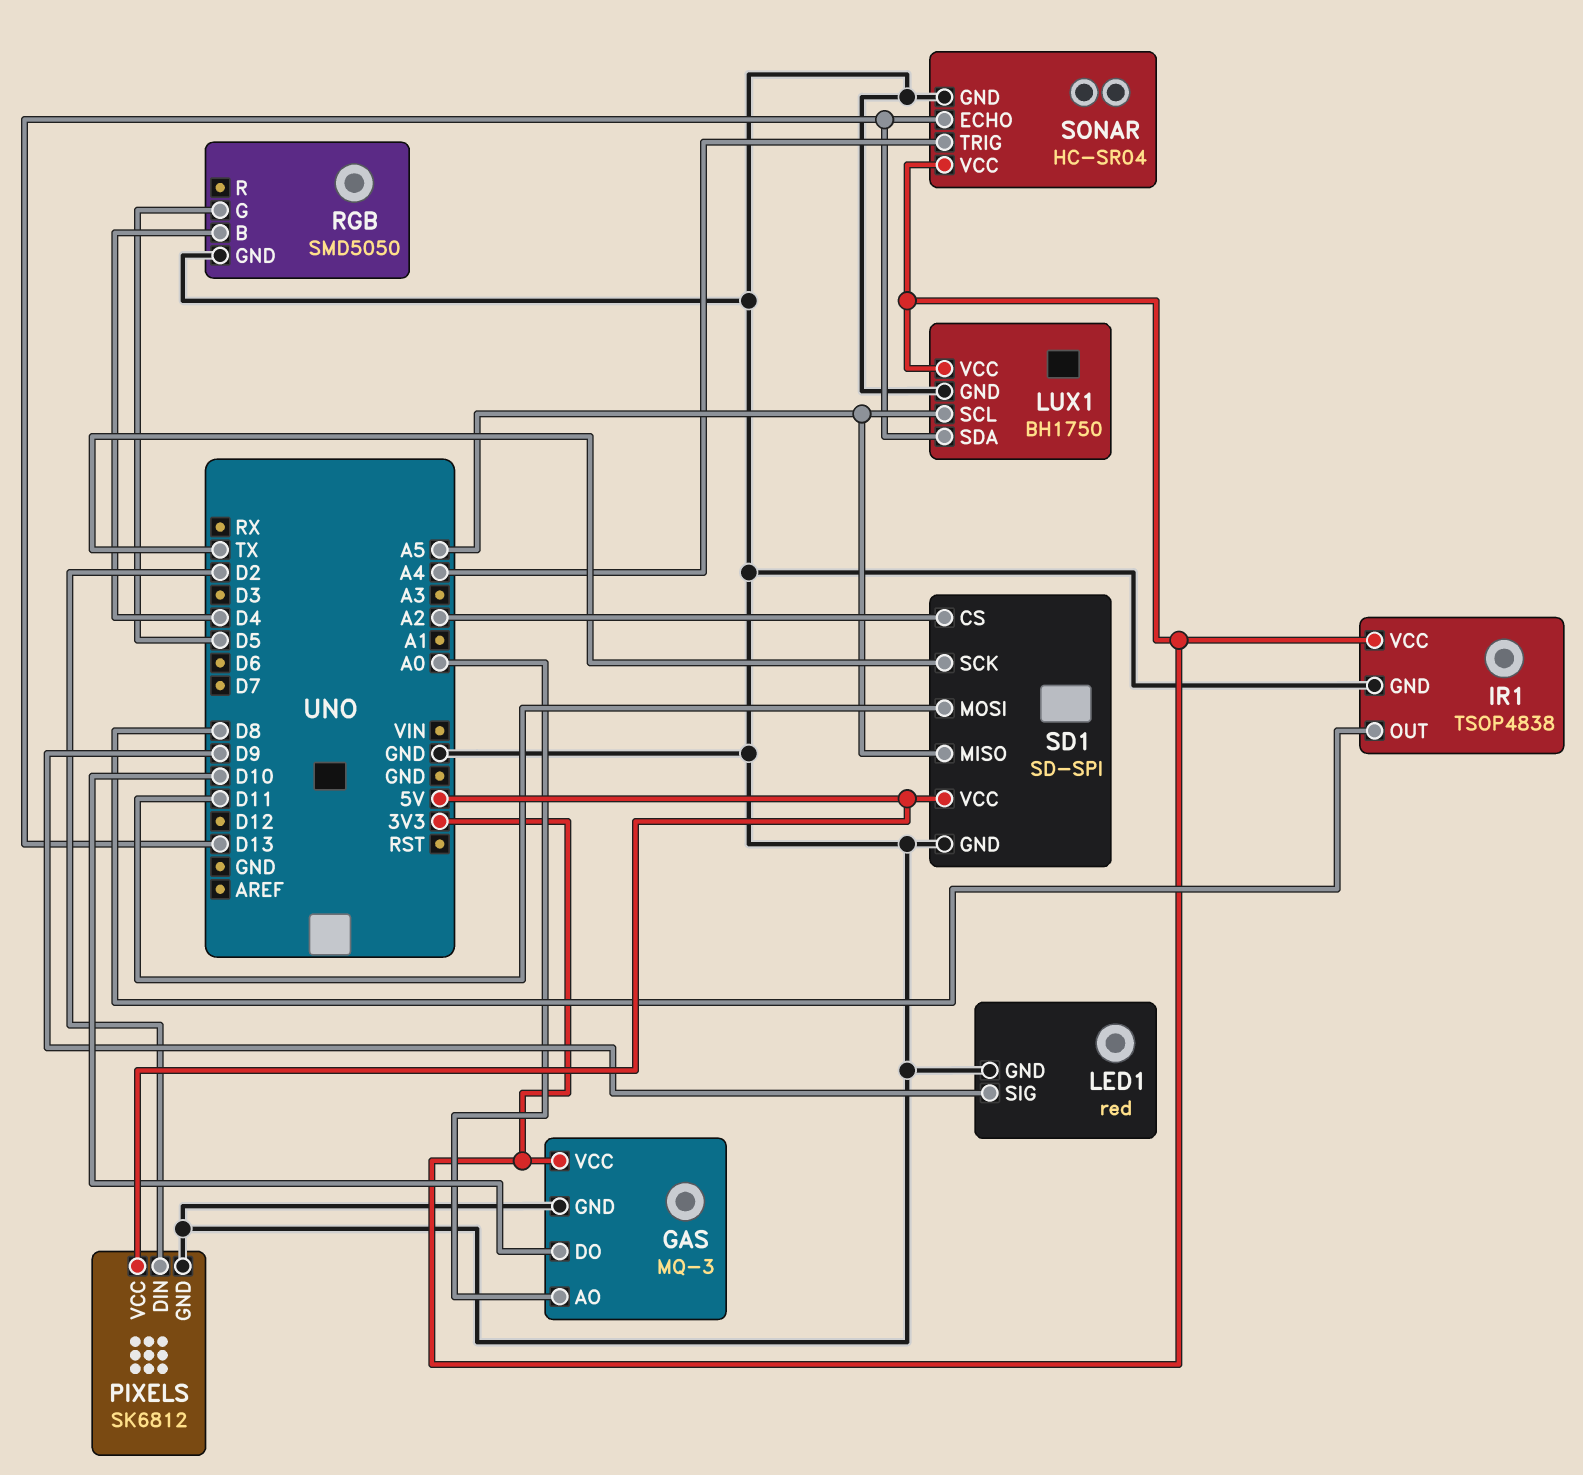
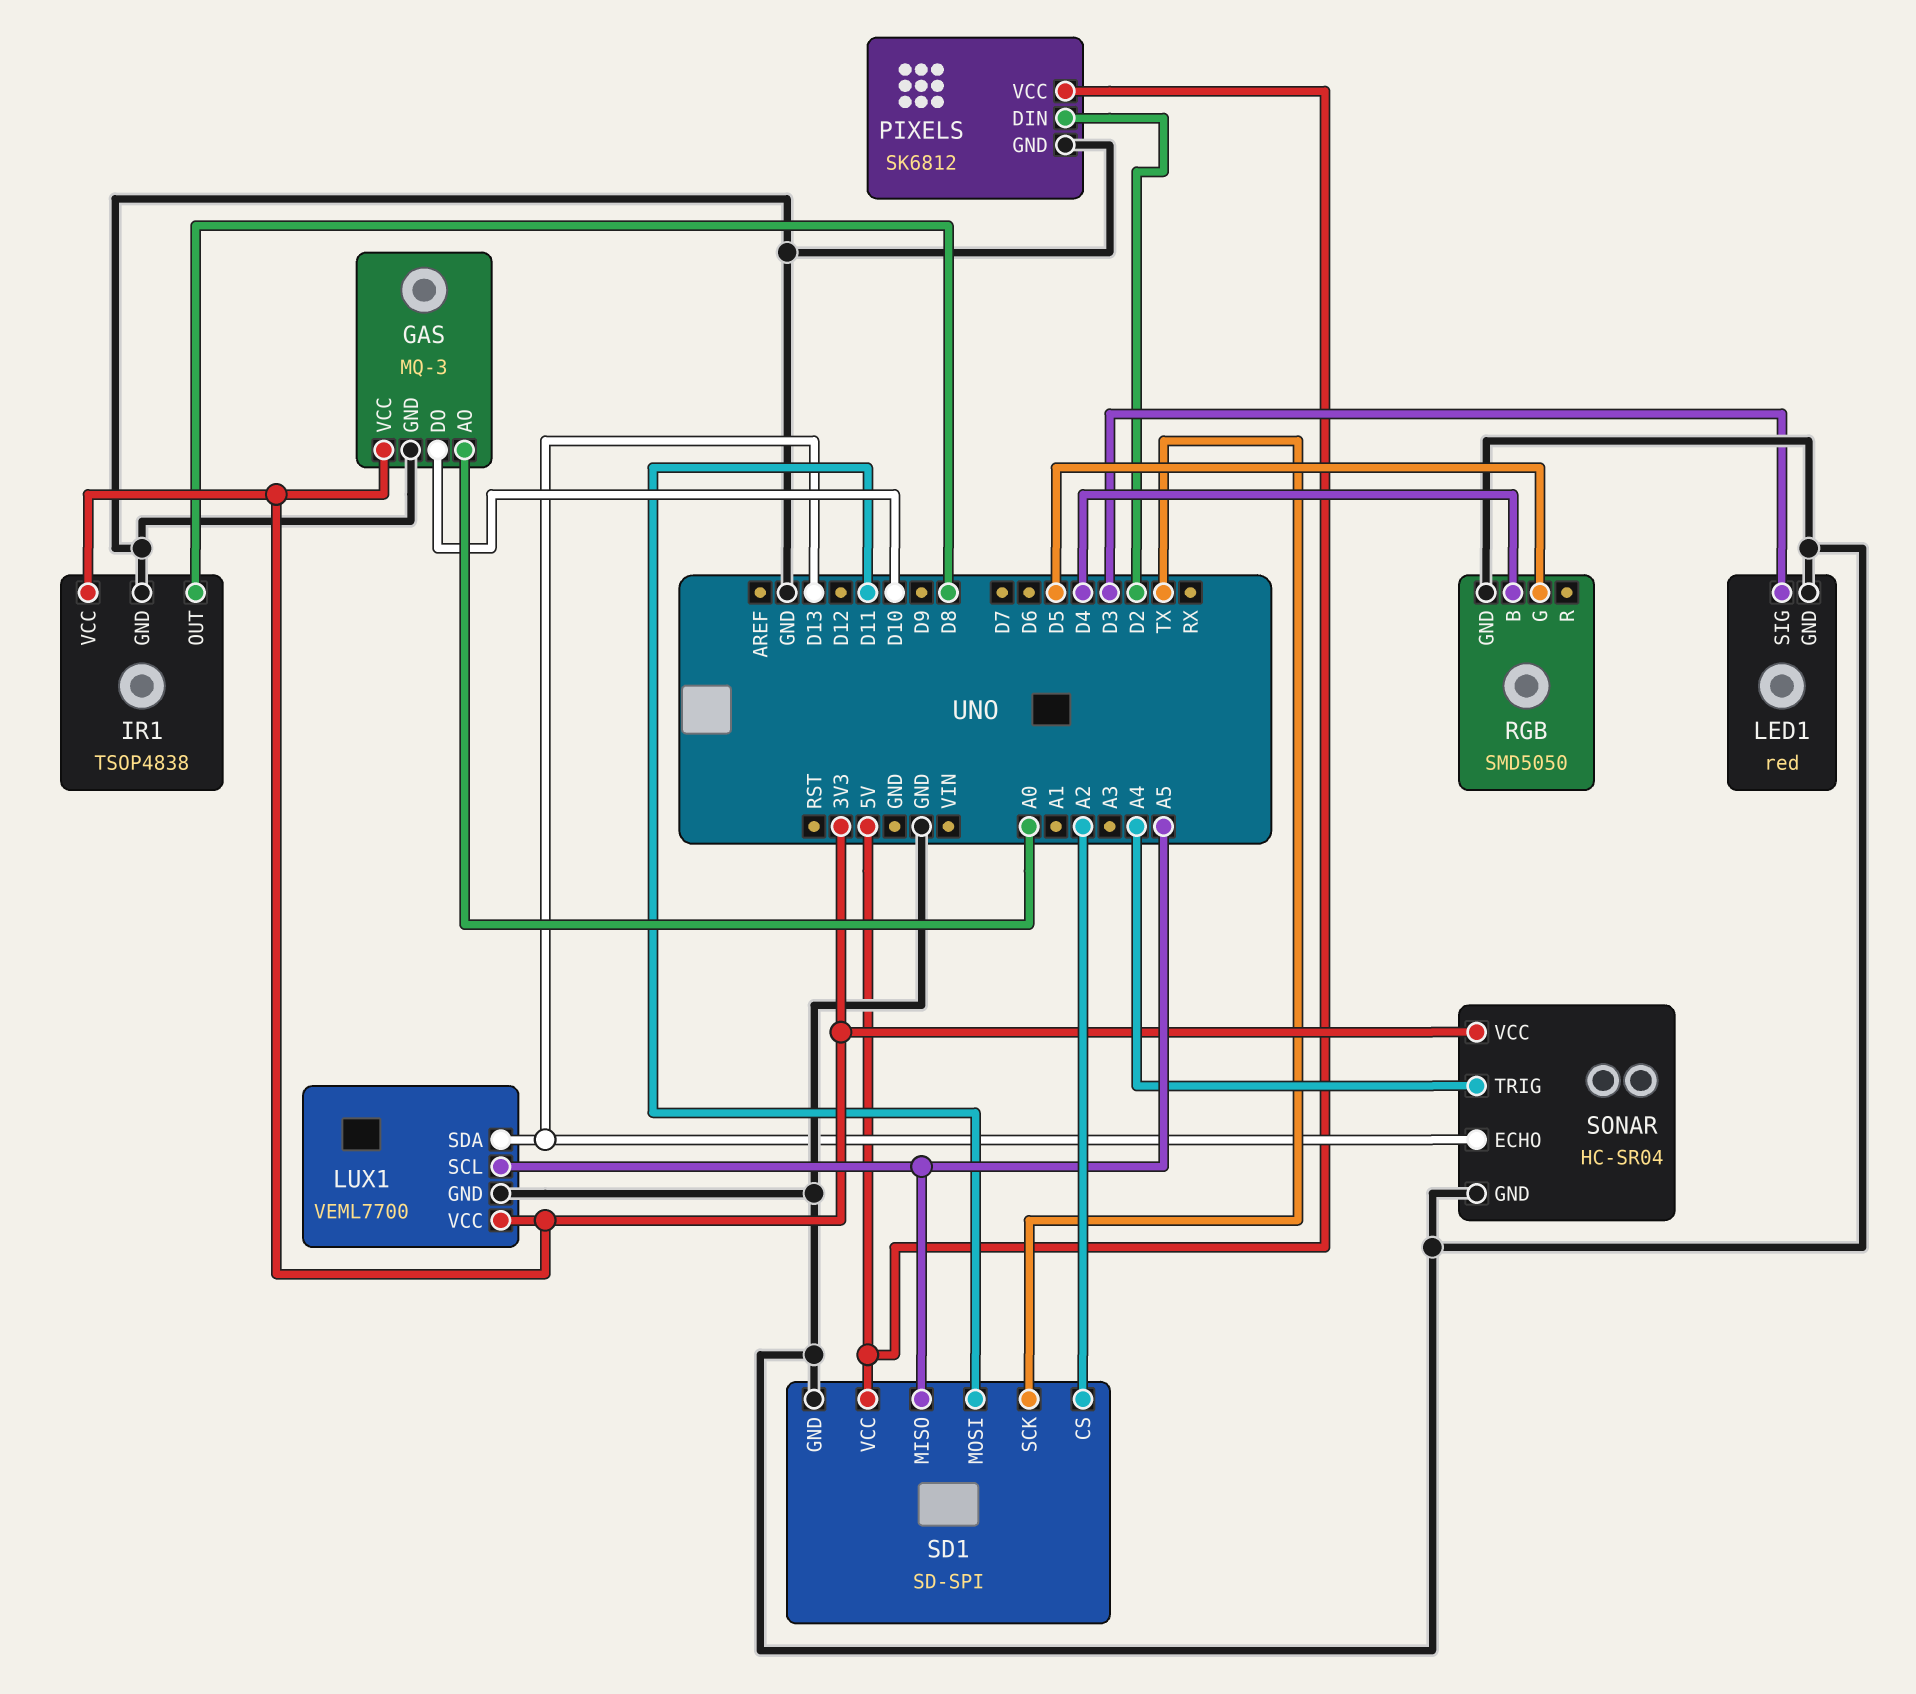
LED1 pin SIG: D9 -> D3
LUX1: BH1750 -> VEML7700

